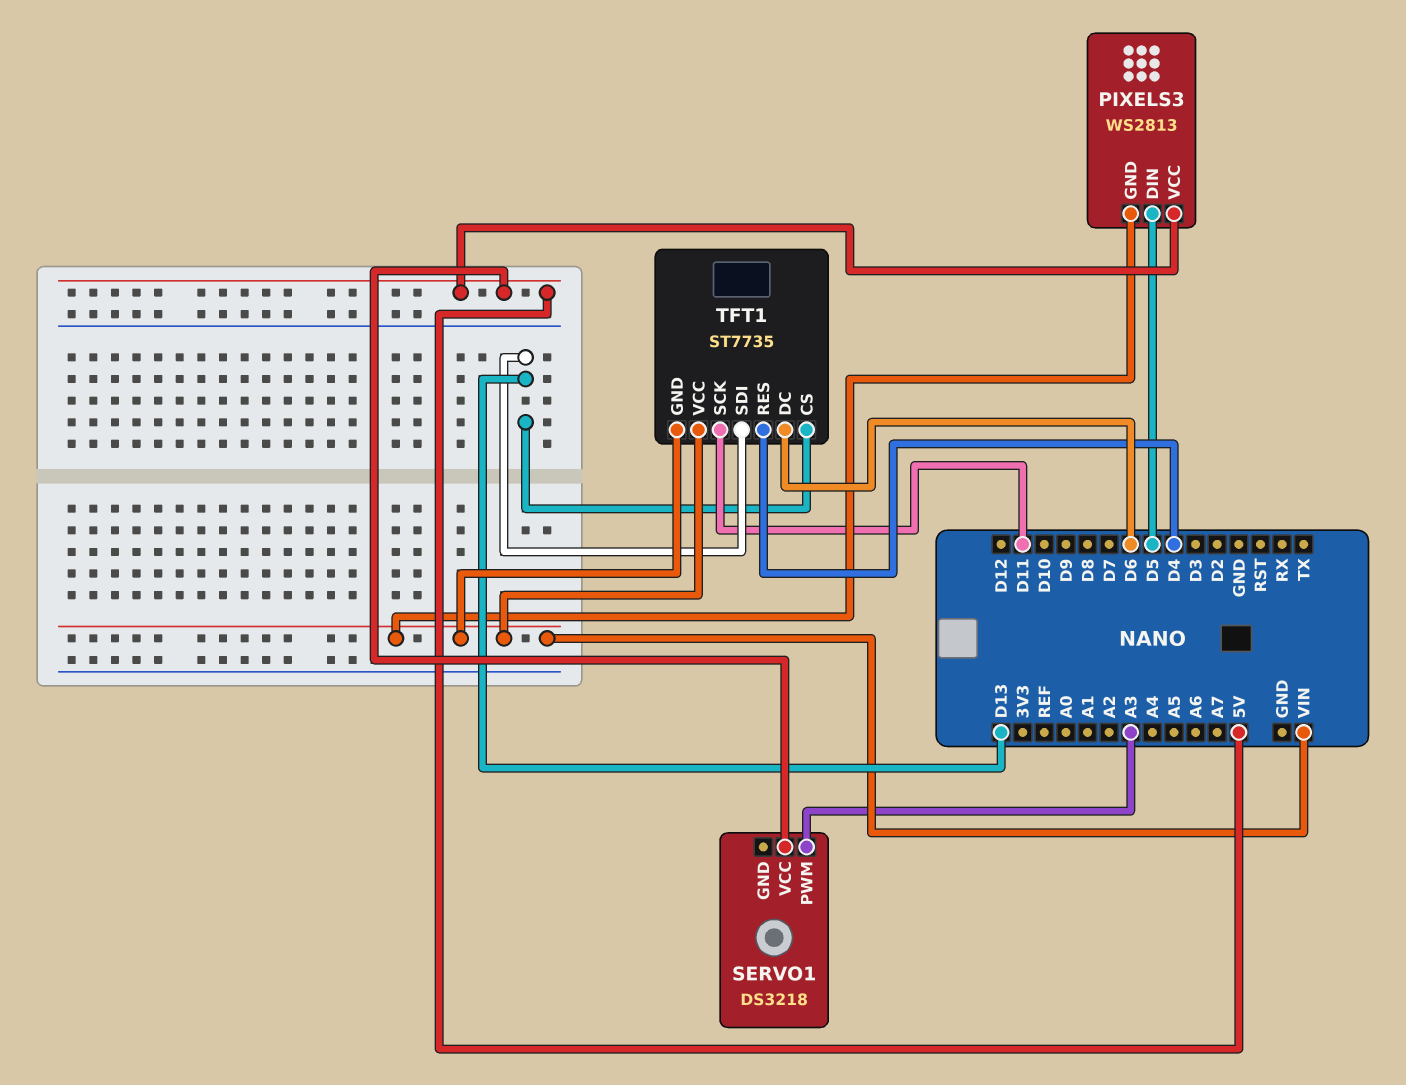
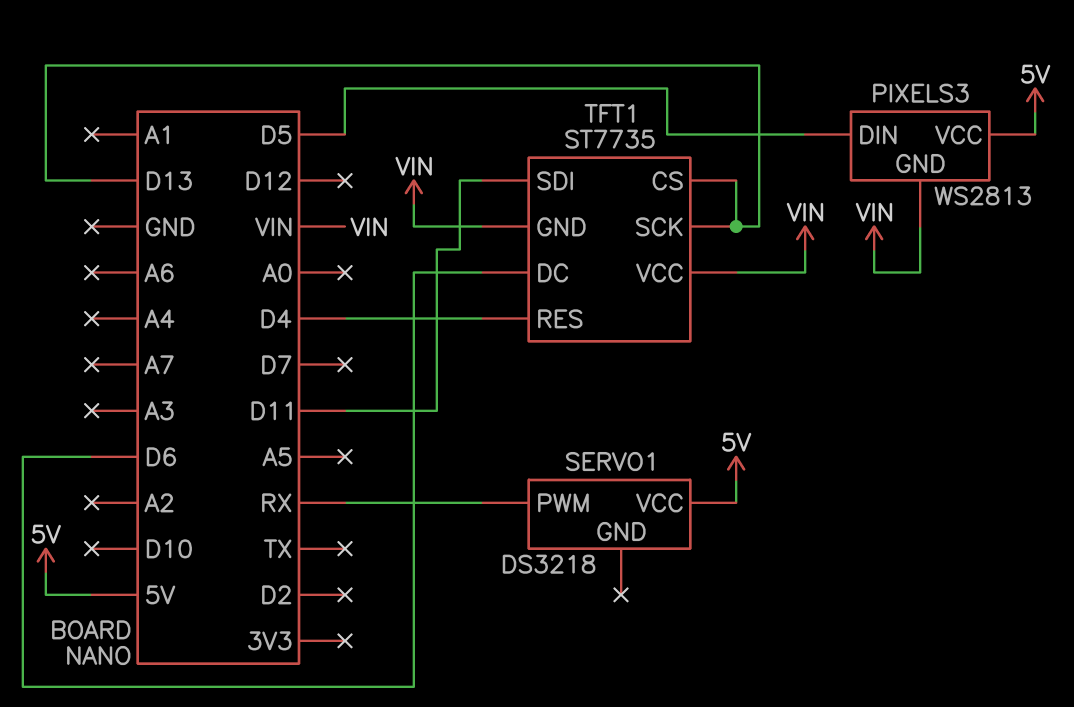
SERVO1 pin PWM: A3 -> RX
TFT1 pin SCK: D11 -> D13
TFT1 pin SDI: D13 -> D11

